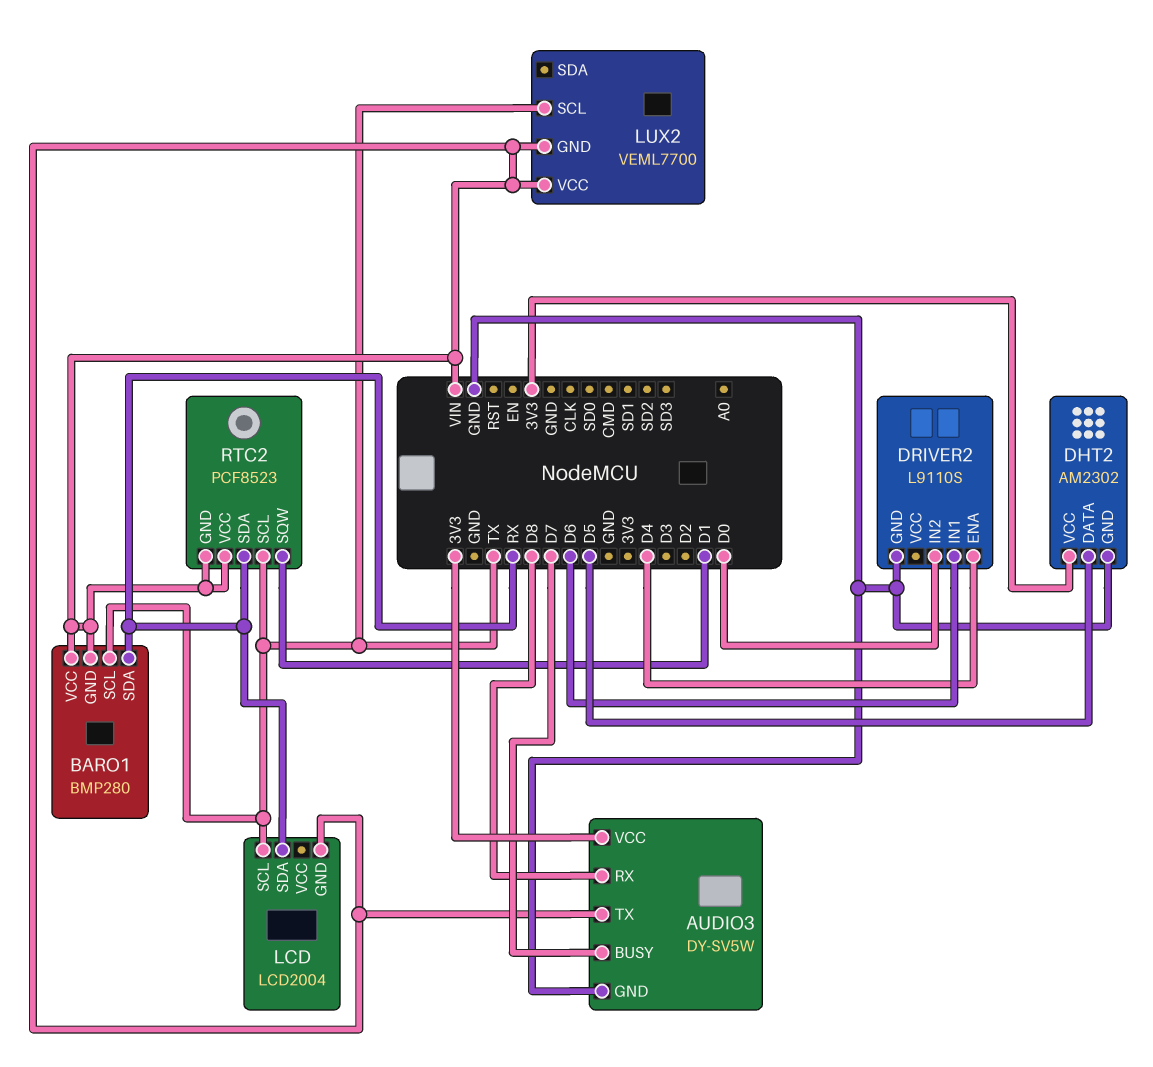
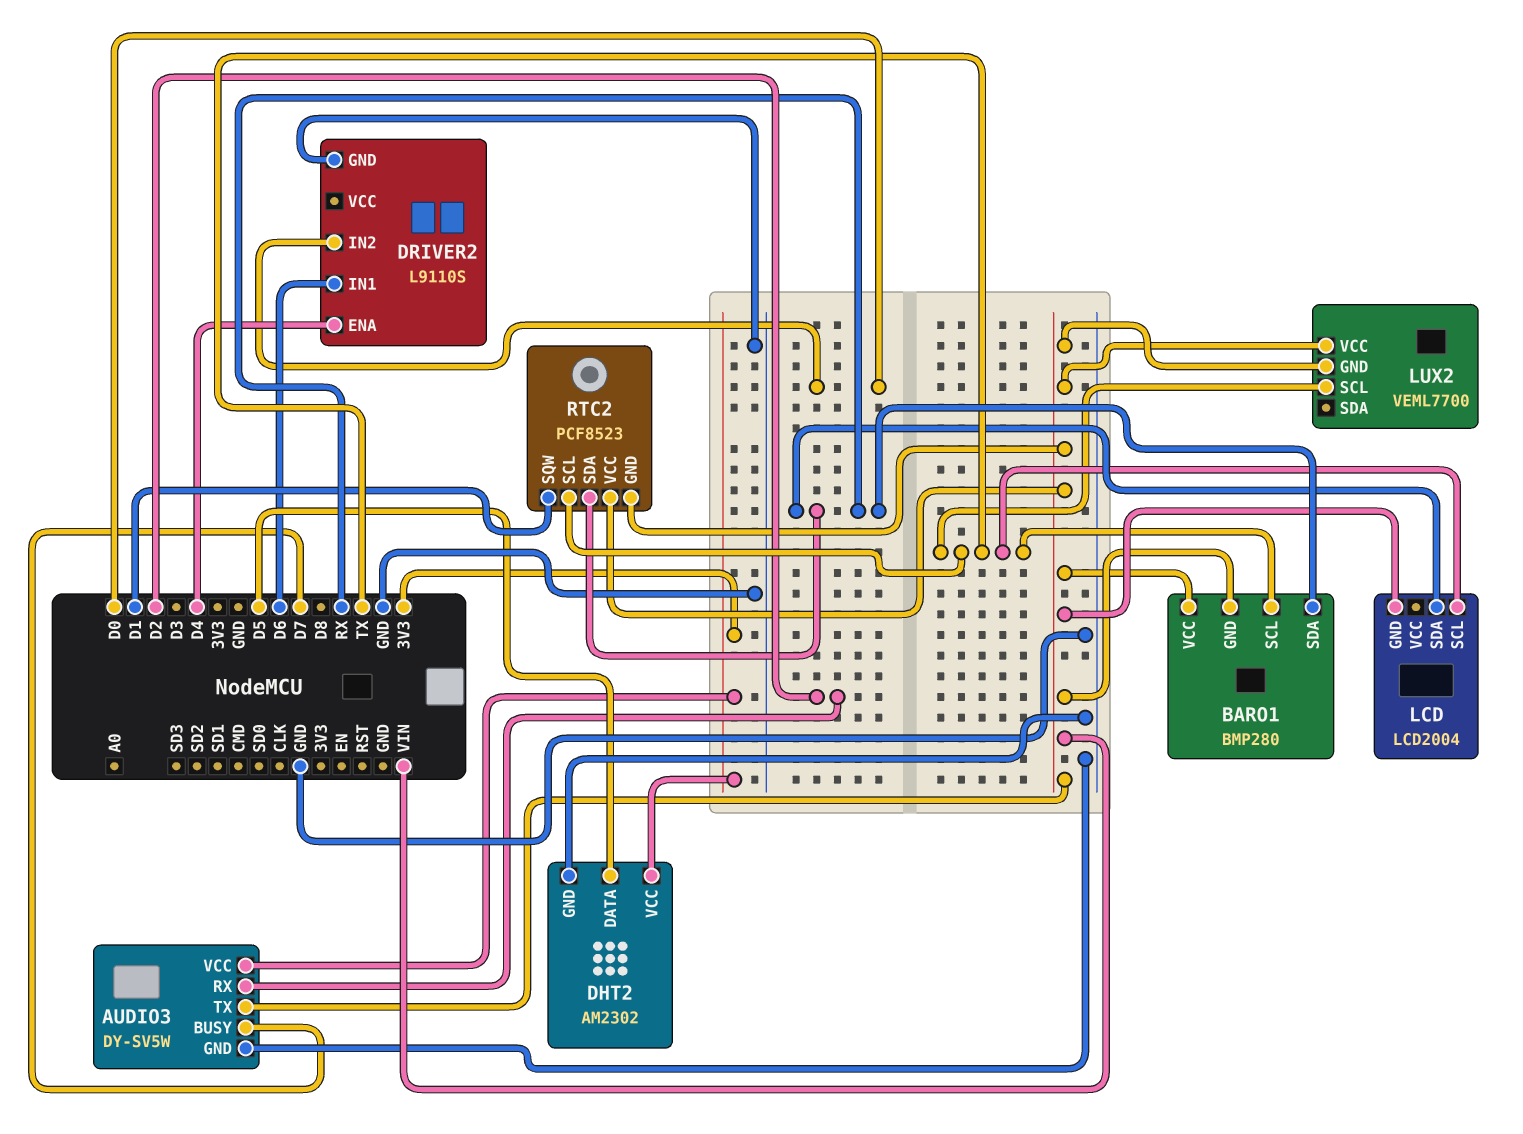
AUDIO3 pin RX: D8 -> D2

